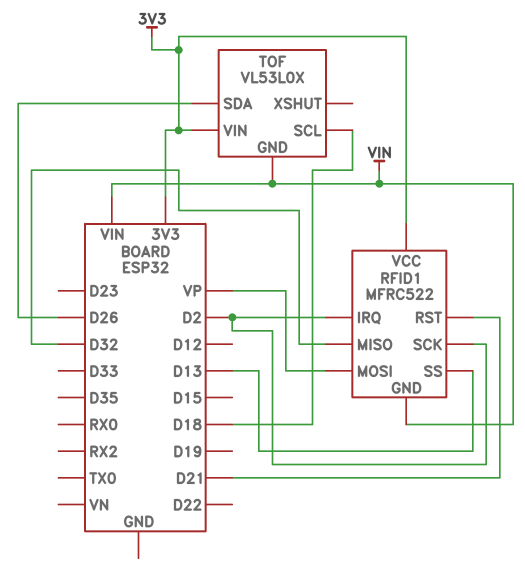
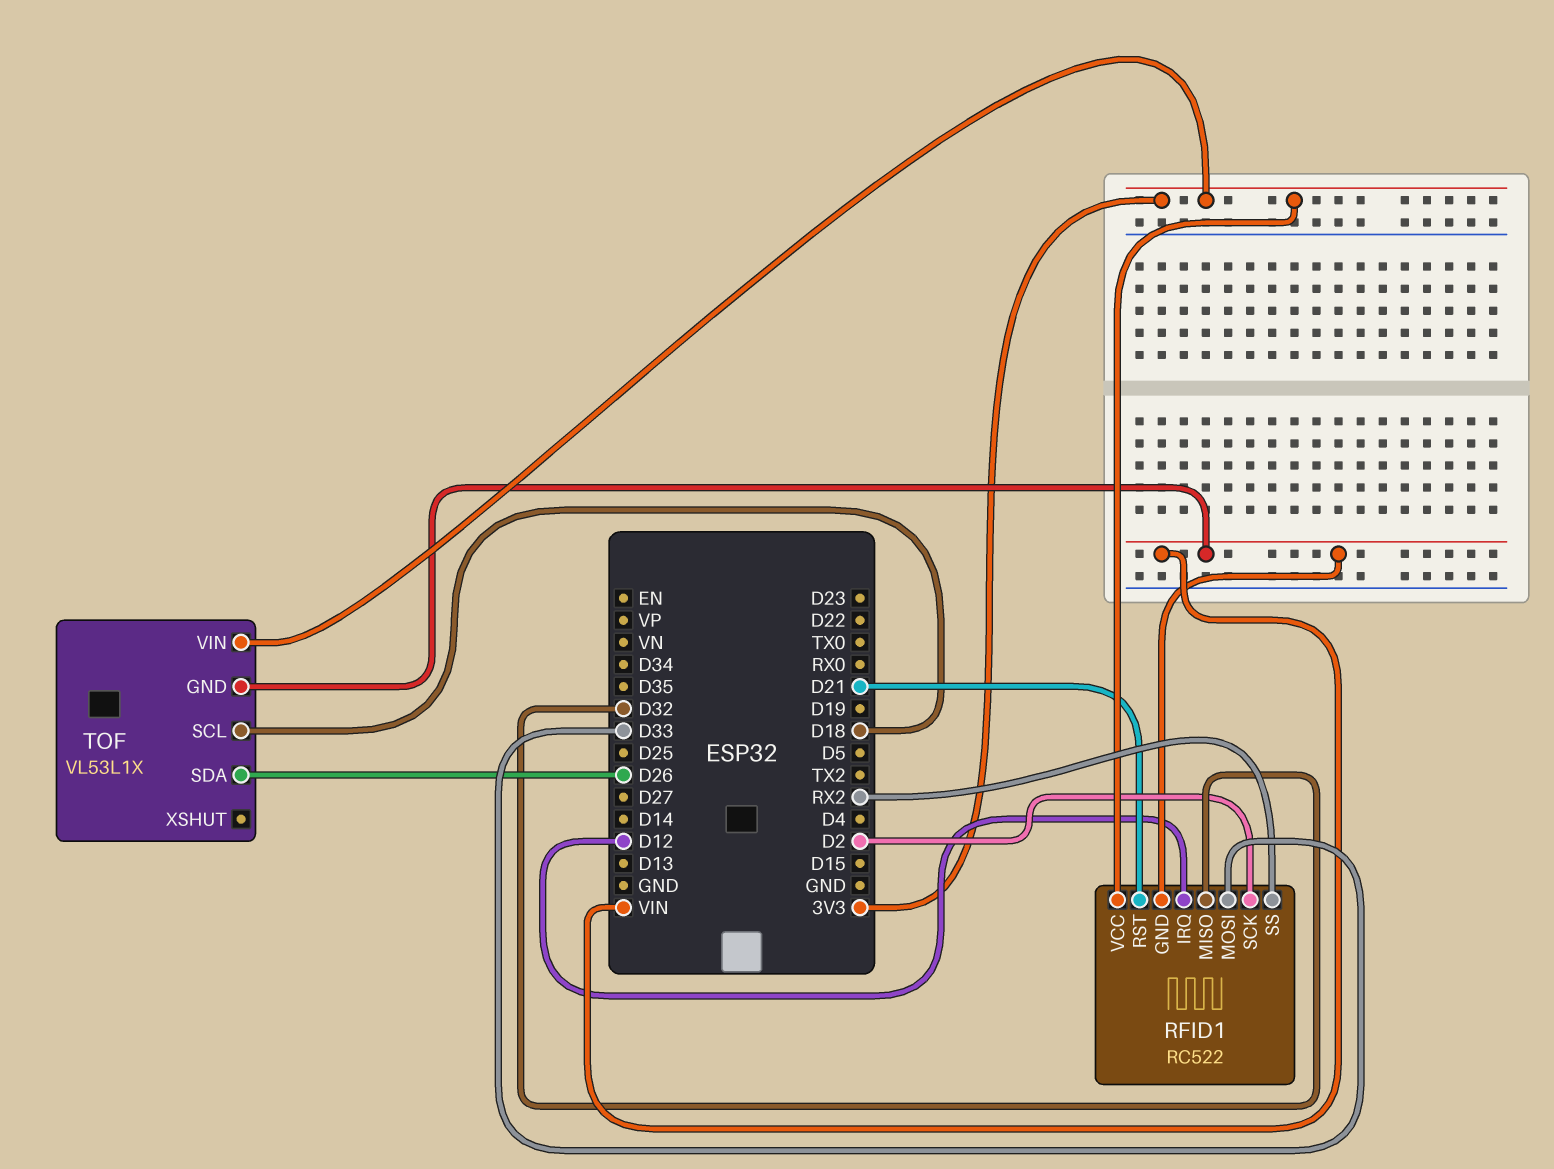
RFID1: MFRC522 -> RC522
RFID1 pin IRQ: D2 -> D12
RFID1 pin MOSI: VP -> D33
RFID1 pin SS: D13 -> RX2
TOF: VL53L0X -> VL53L1X

